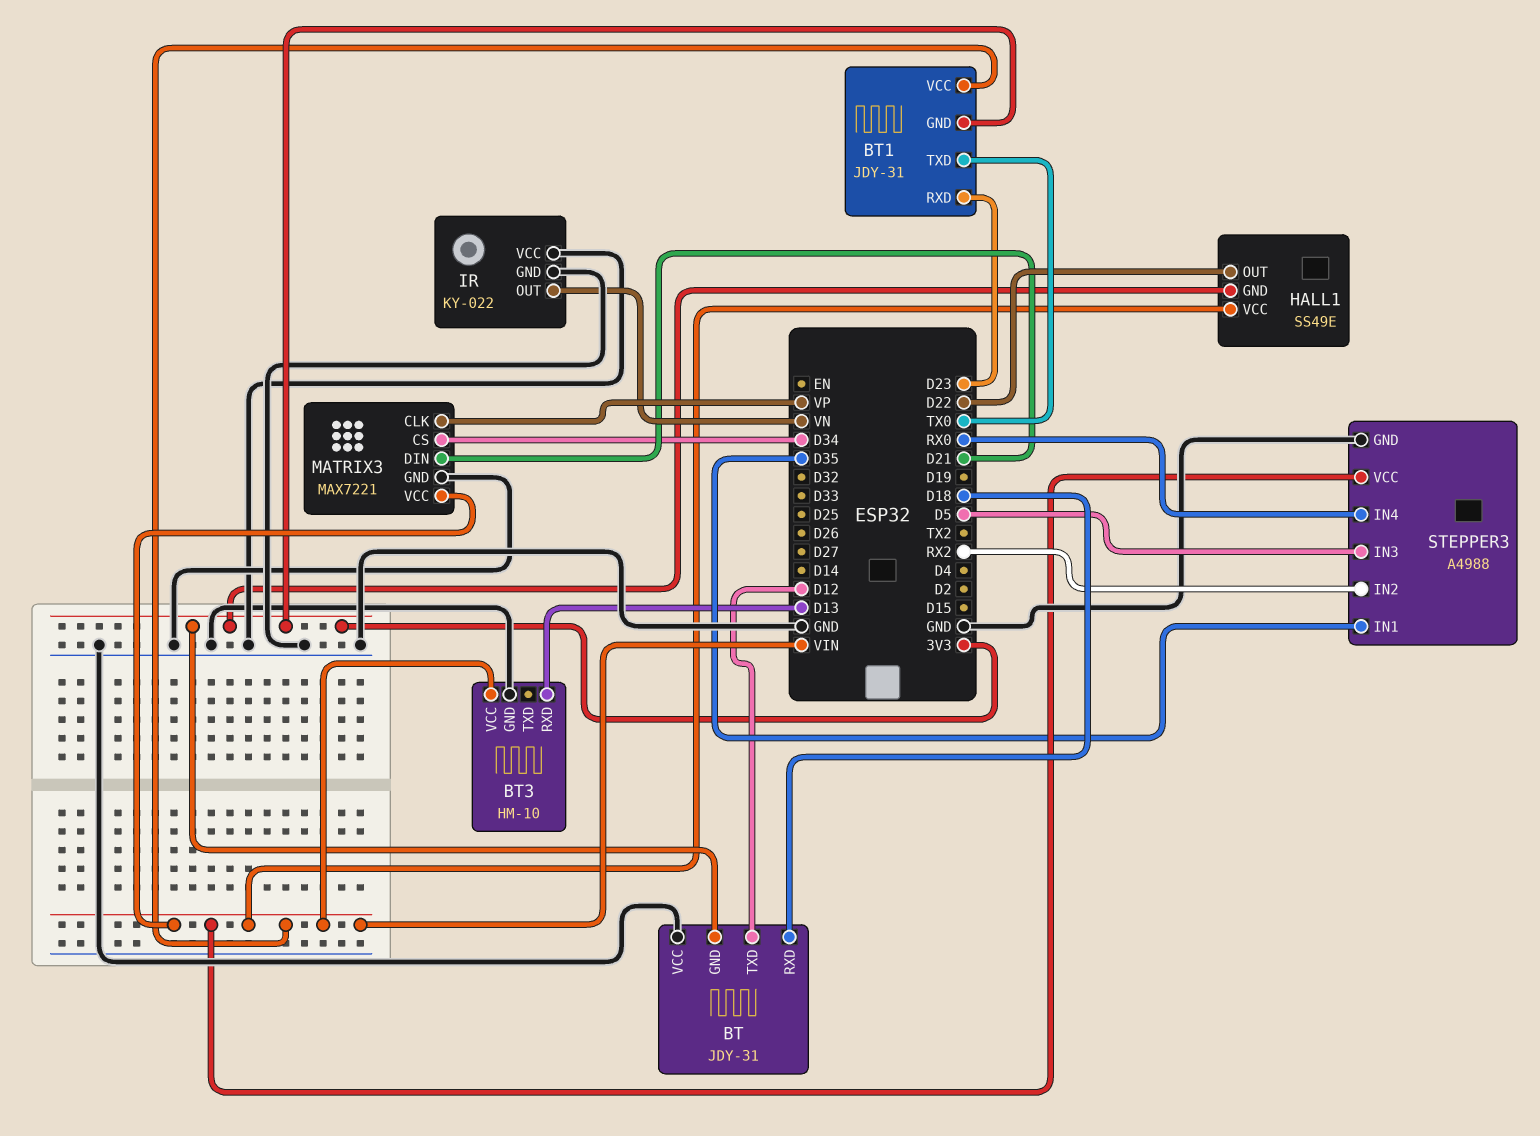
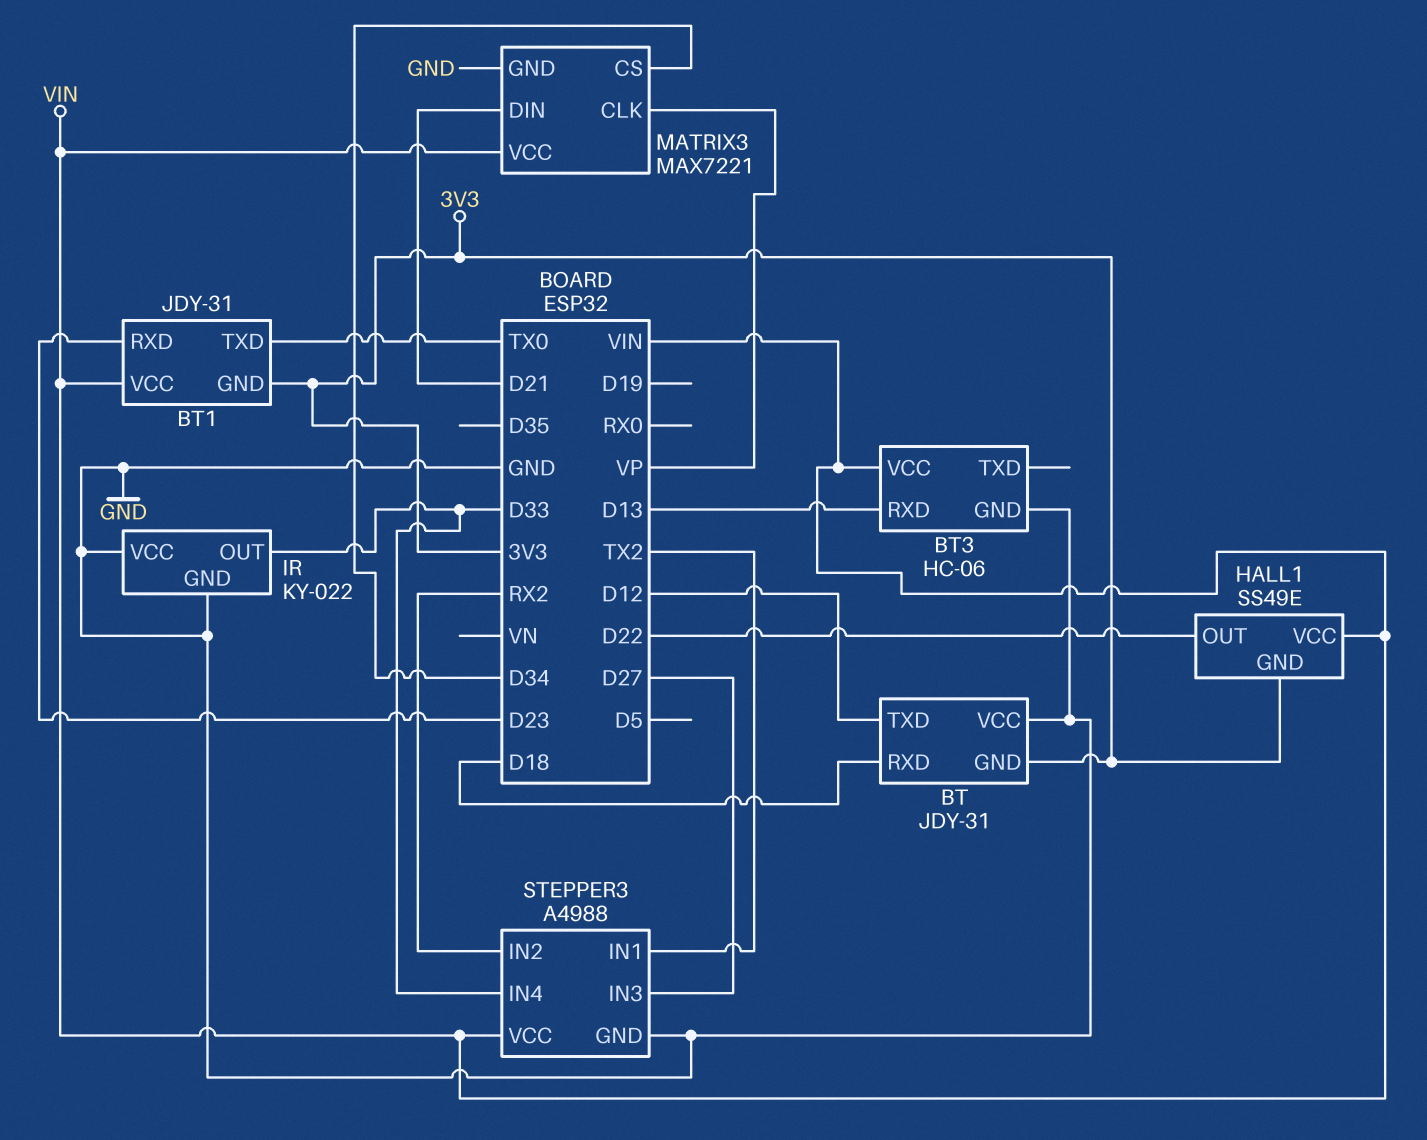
BT3: HM-10 -> HC-06
IR pin OUT: VN -> D33
STEPPER3 pin IN1: D35 -> TX2
STEPPER3 pin IN3: D5 -> D27
STEPPER3 pin IN4: RX0 -> D33

